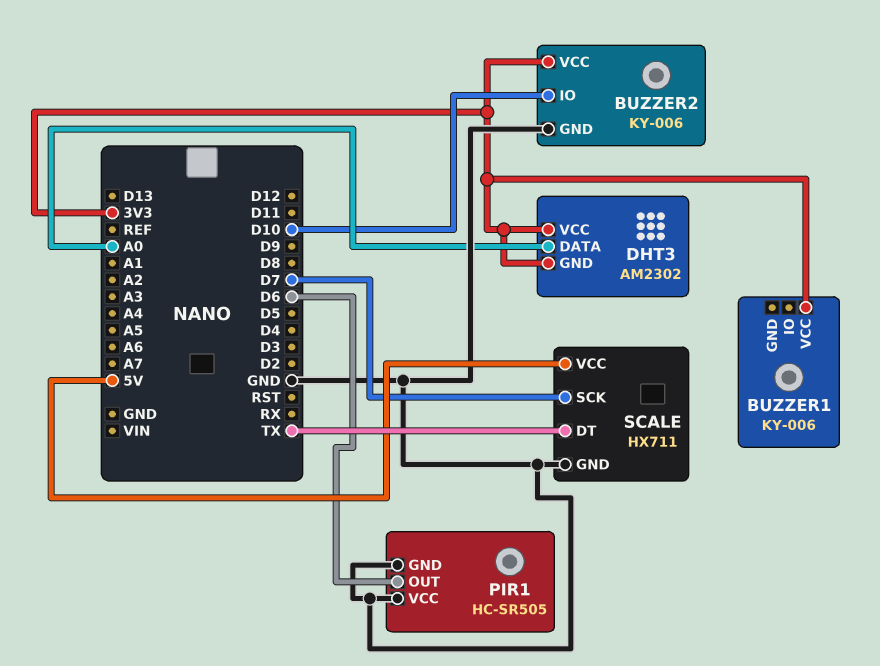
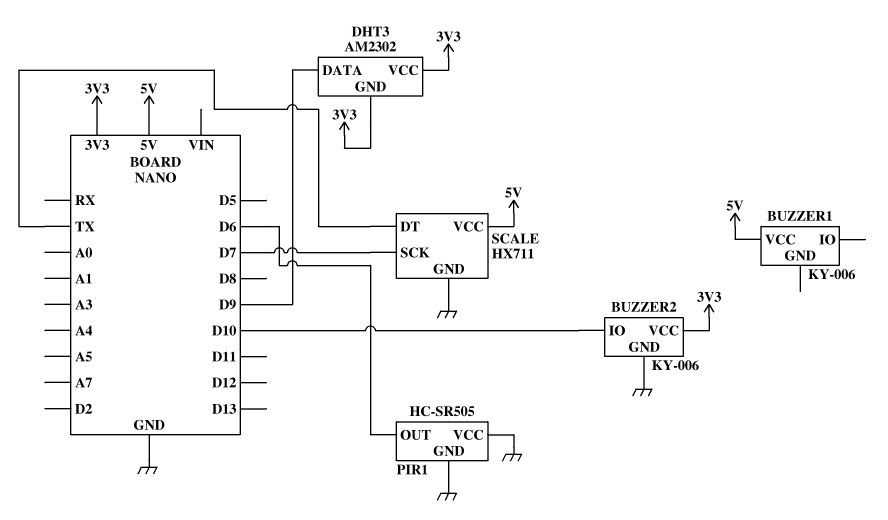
BUZZER1 pin VCC: 3V3 -> 5V
DHT3 pin DATA: A0 -> D9

